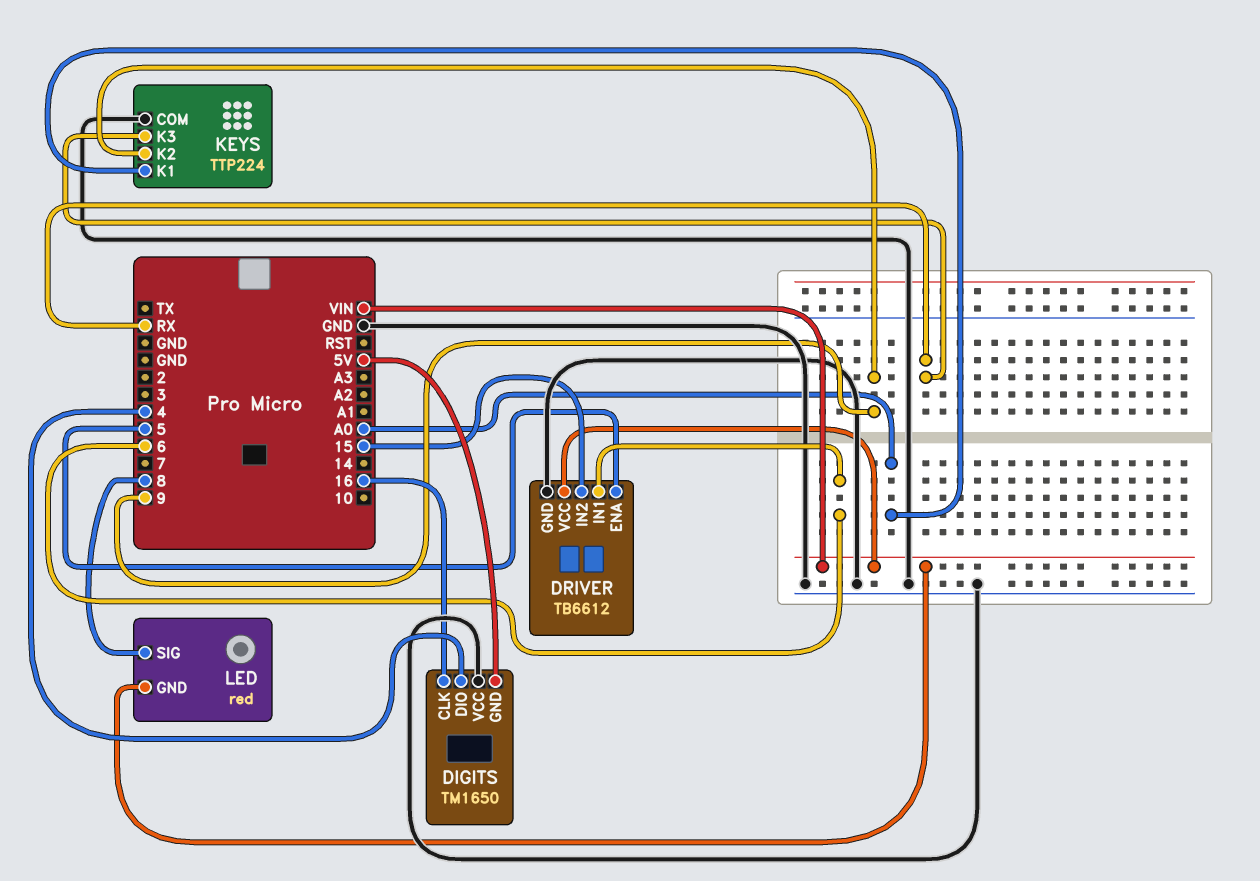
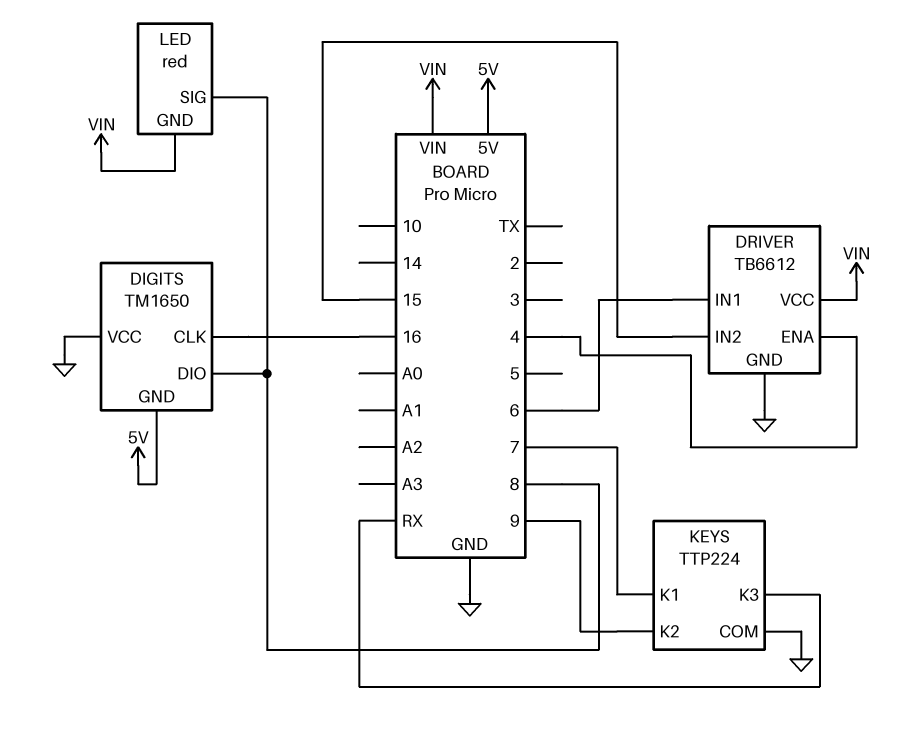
DIGITS pin DIO: 4 -> 8
DRIVER pin ENA: 5 -> 4
KEYS pin K1: A0 -> 7

